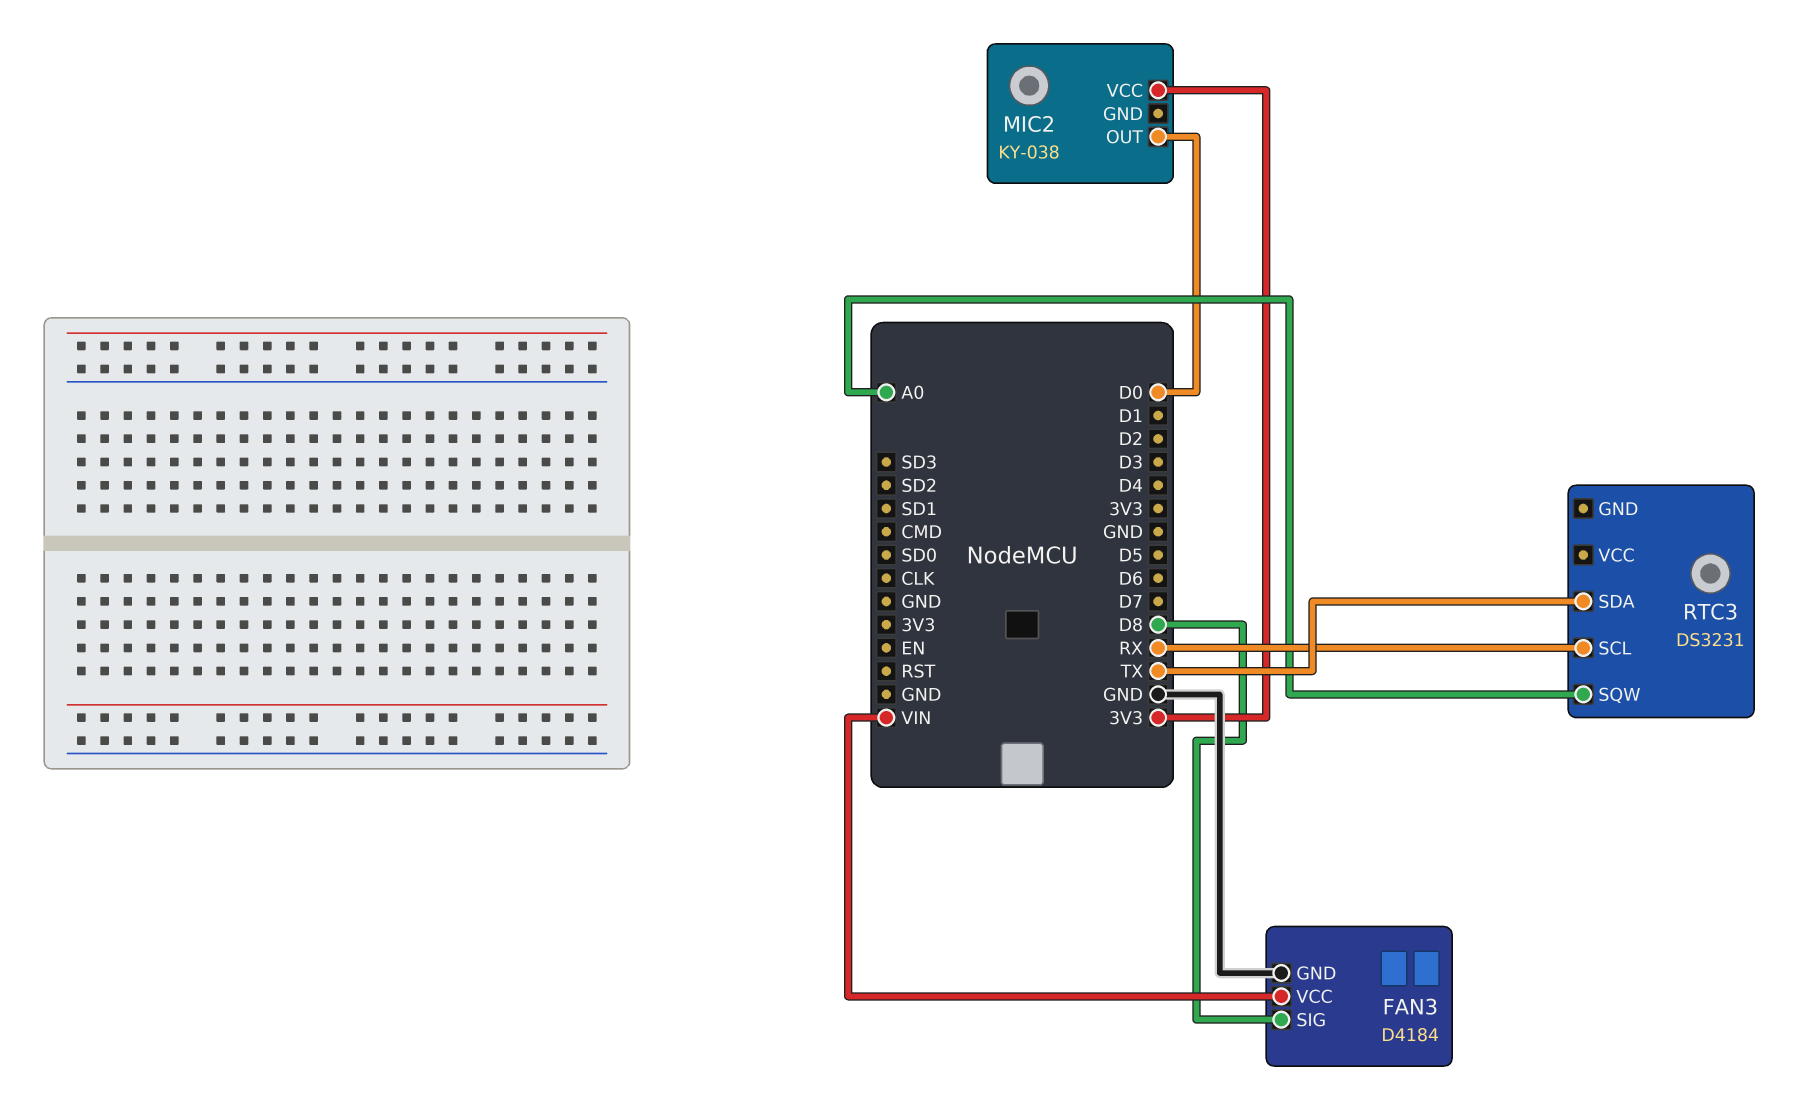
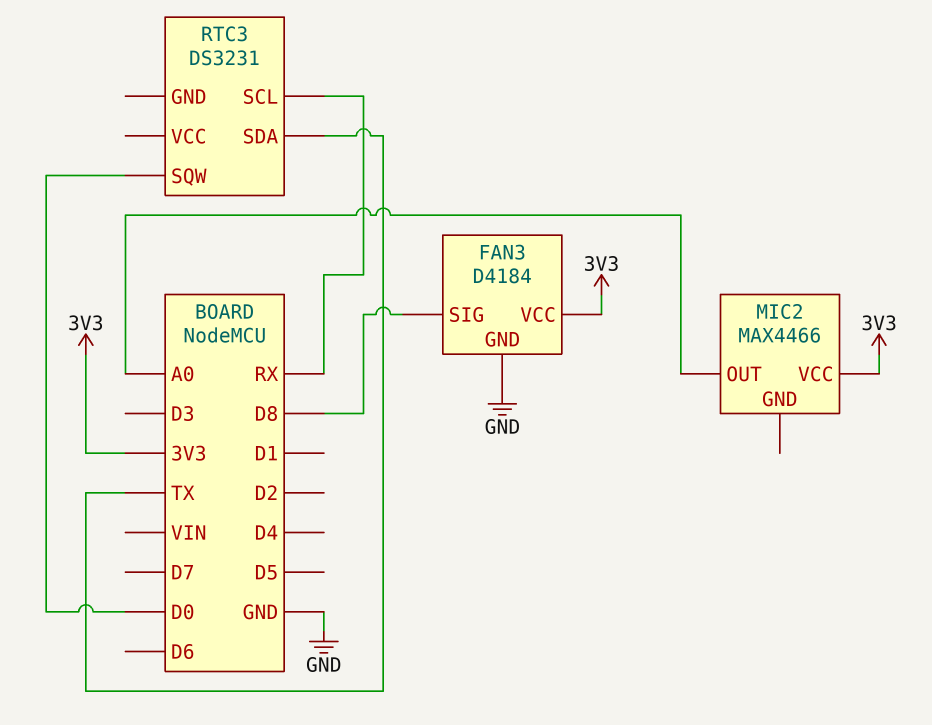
FAN3 pin VCC: VIN -> 3V3
MIC2: KY-038 -> MAX4466
MIC2 pin OUT: D0 -> A0
RTC3 pin SQW: A0 -> D0

